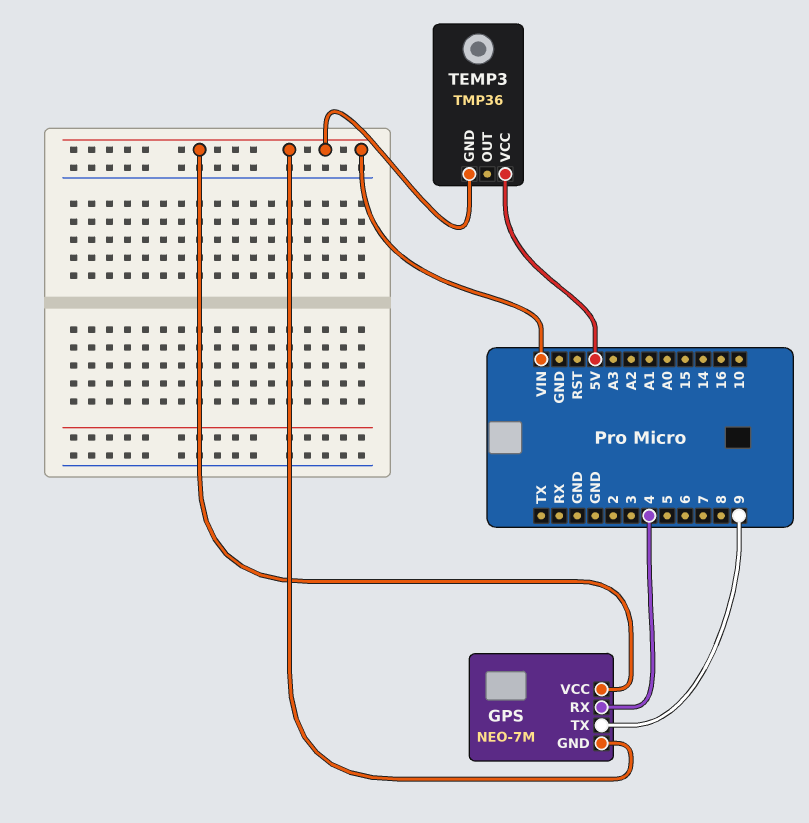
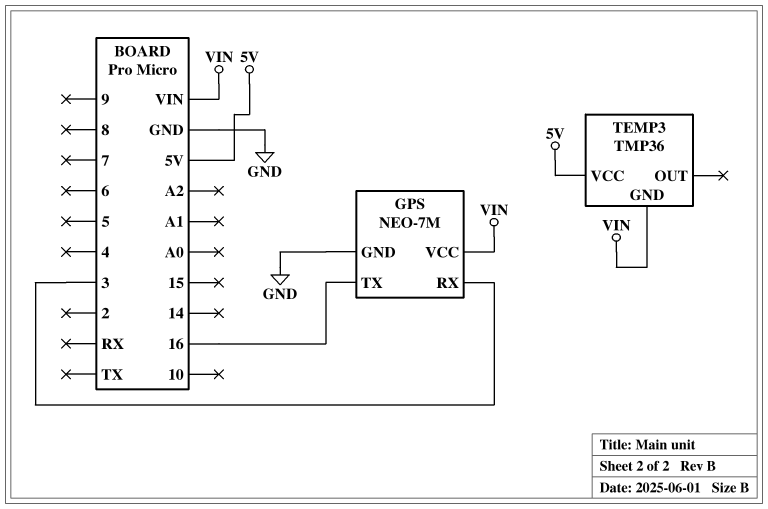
GPS pin GND: VIN -> GND
GPS pin RX: 4 -> 3
GPS pin TX: 9 -> 16

